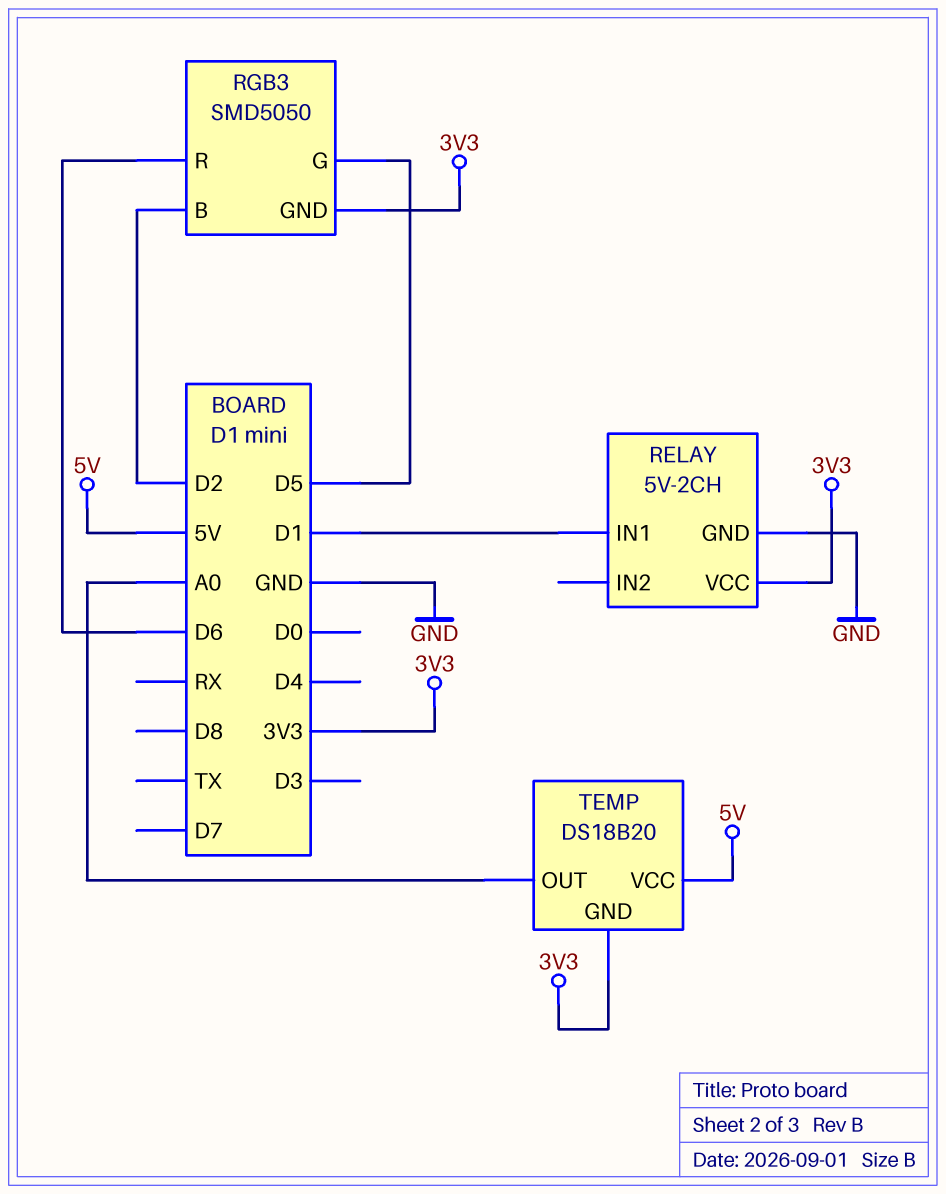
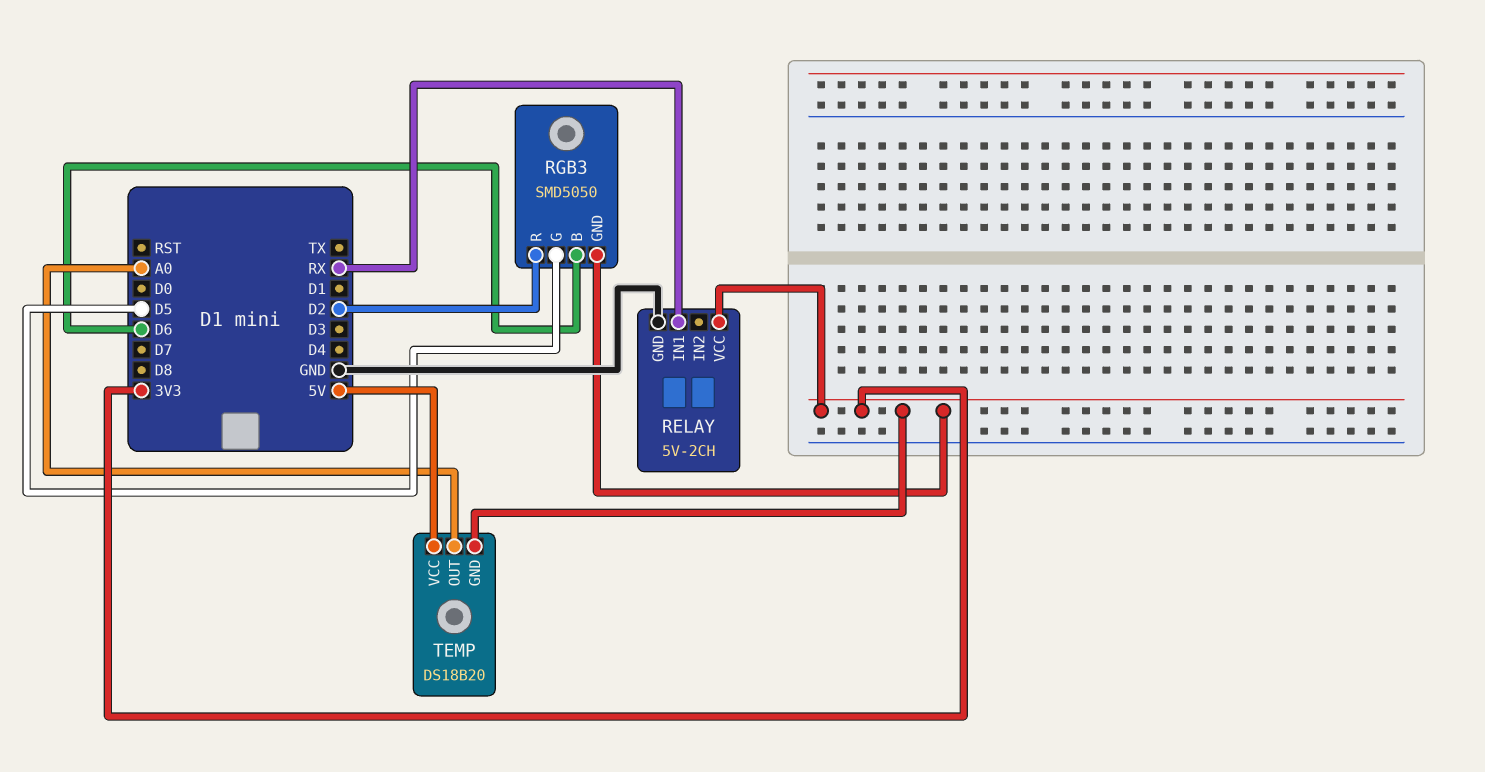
RELAY pin IN1: D1 -> RX
RGB3 pin B: D2 -> D6
RGB3 pin R: D6 -> D2

